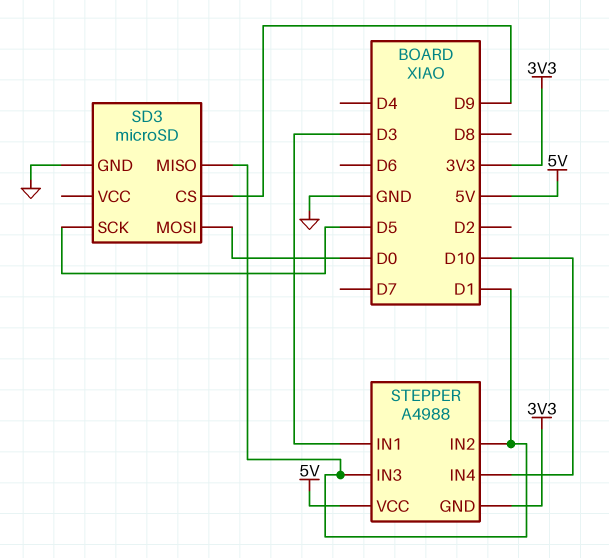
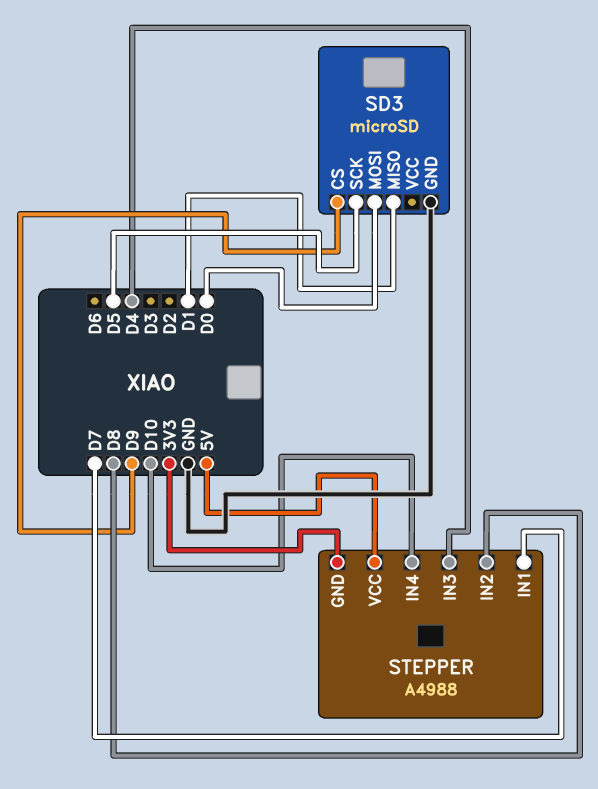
STEPPER pin IN1: D3 -> D7
STEPPER pin IN2: D1 -> D8
STEPPER pin IN3: D1 -> D4

